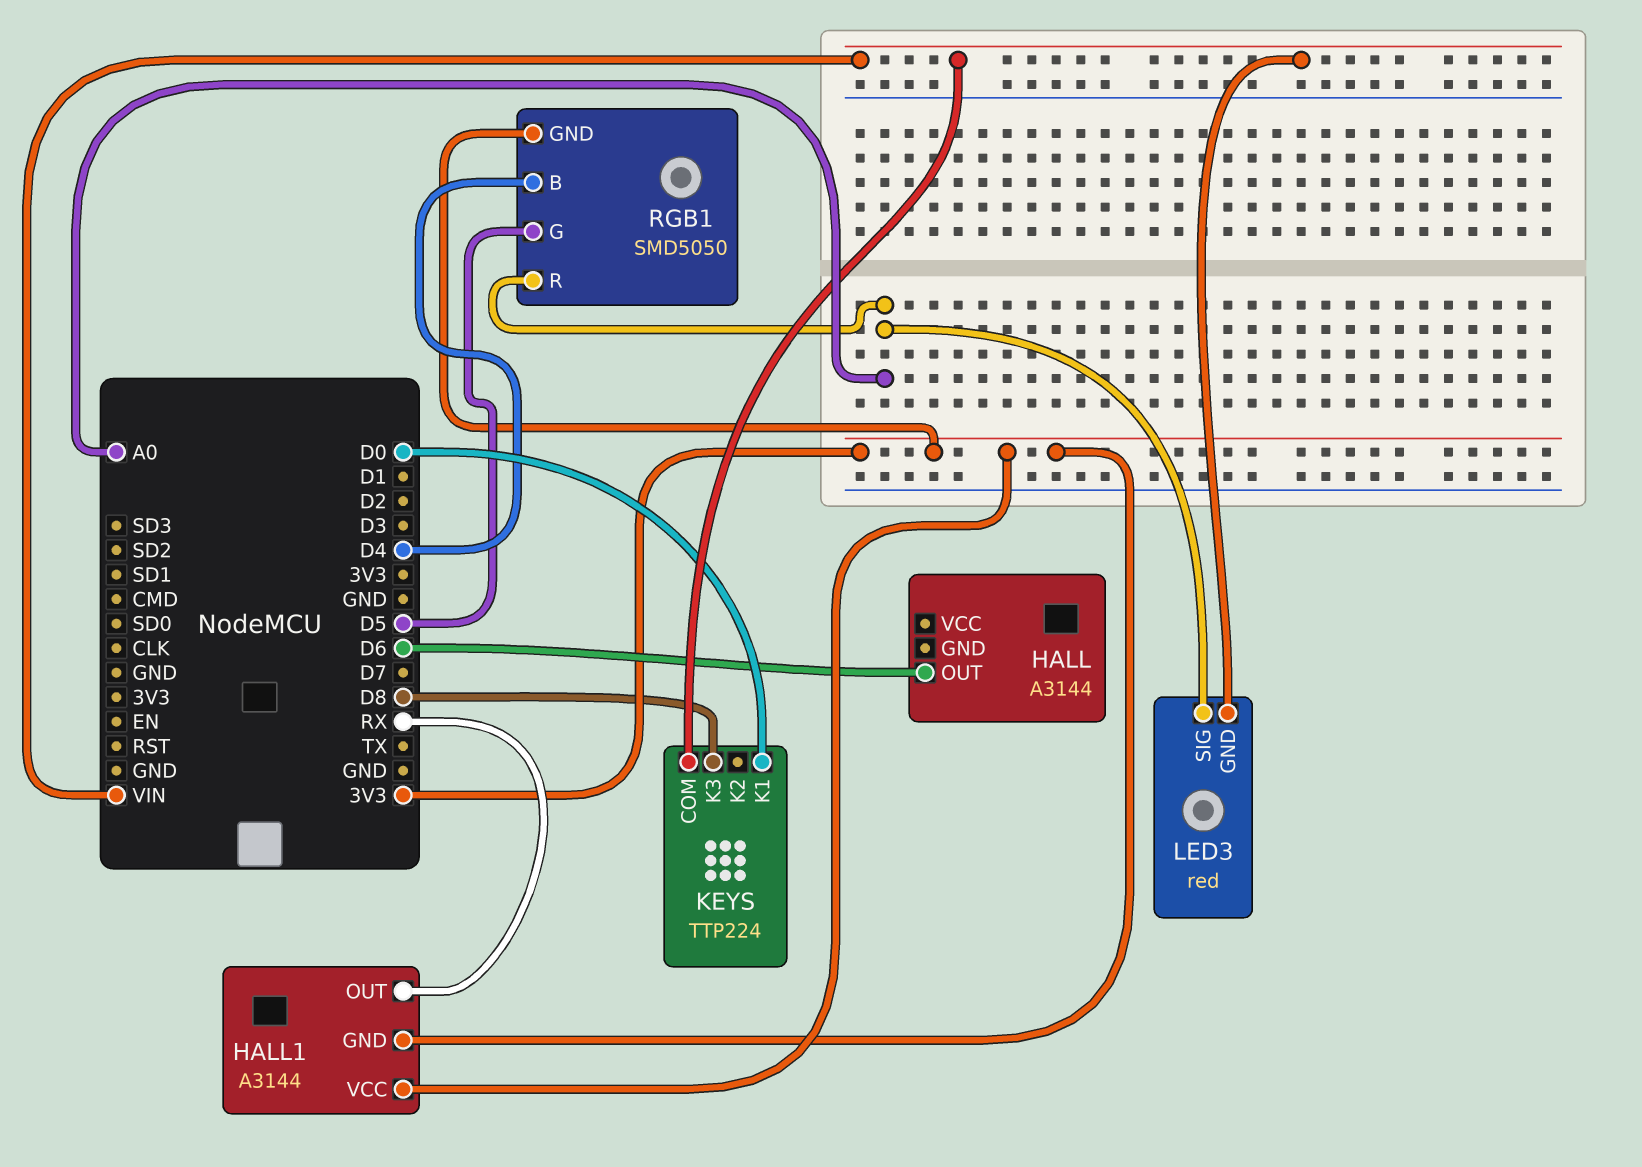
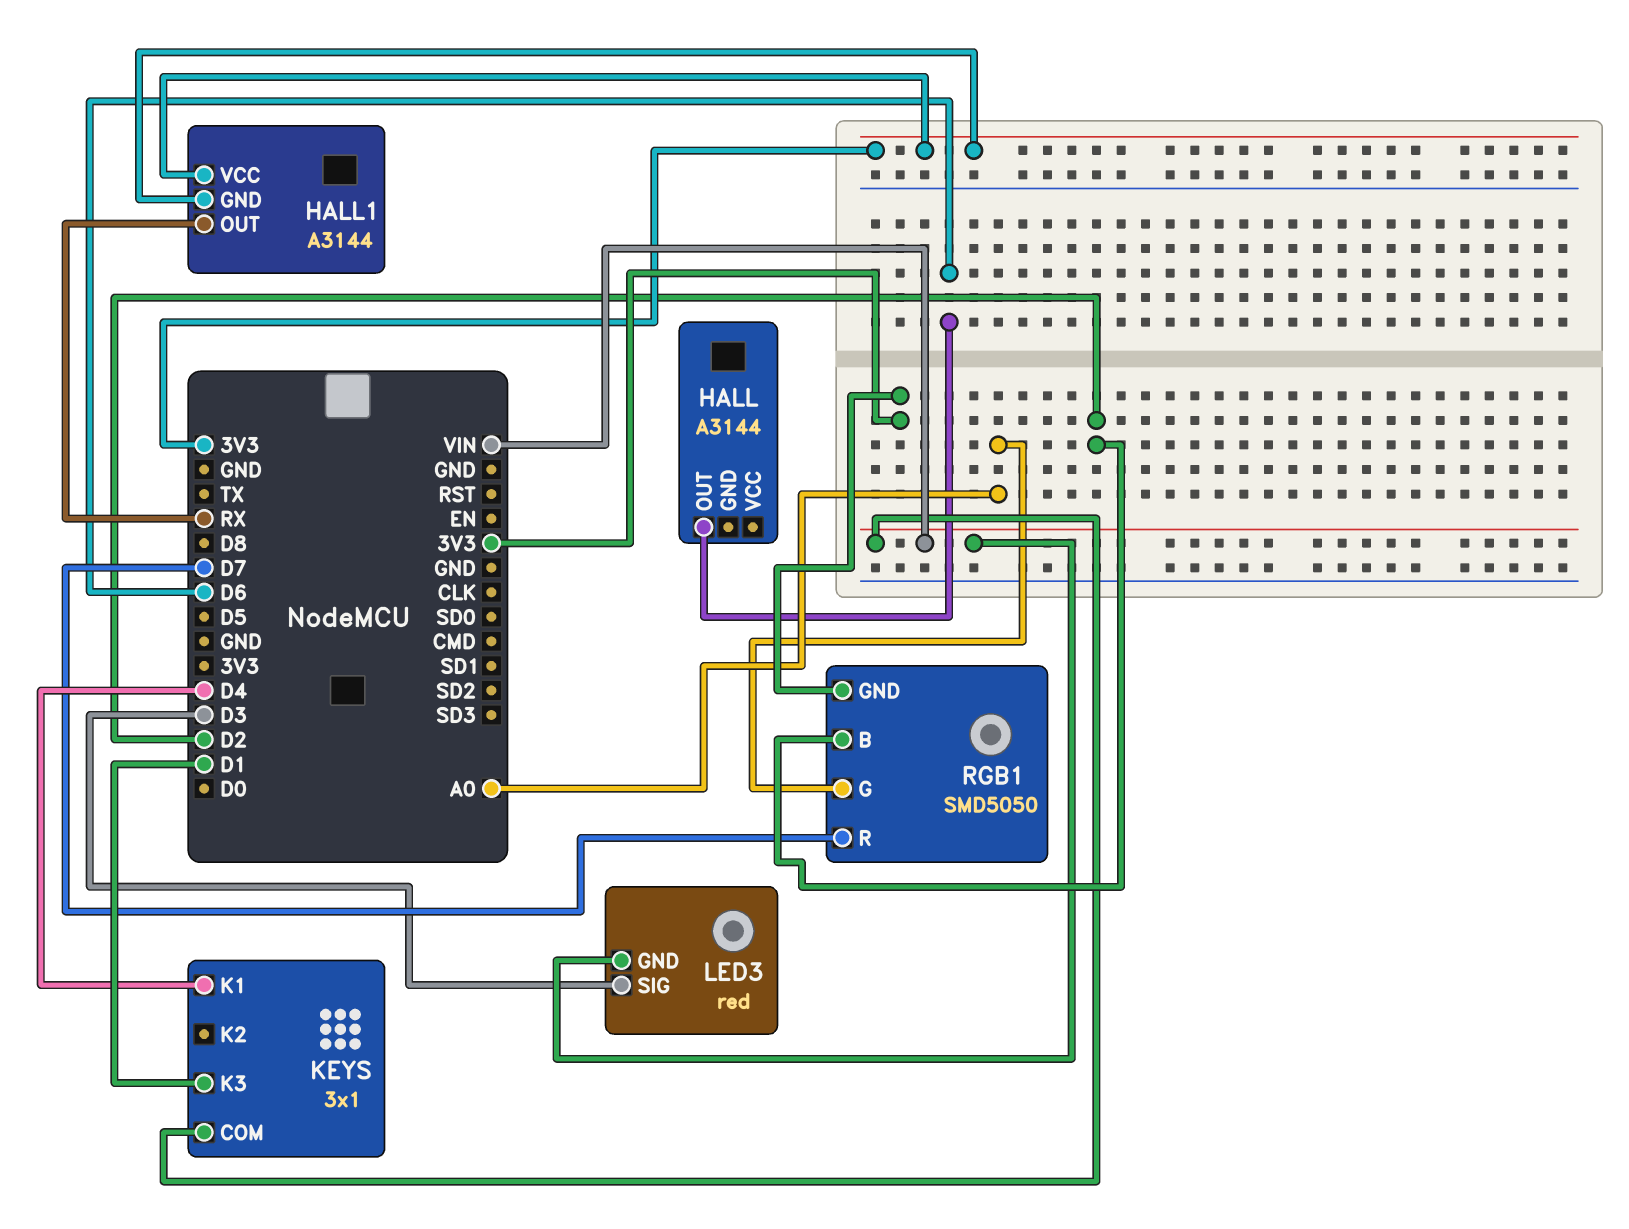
KEYS: TTP224 -> 3x1
KEYS pin K1: D0 -> D4
KEYS pin K3: D8 -> D1
LED3 pin SIG: A0 -> D3
RGB1 pin B: D4 -> D2
RGB1 pin G: D5 -> A0
RGB1 pin R: A0 -> D7

